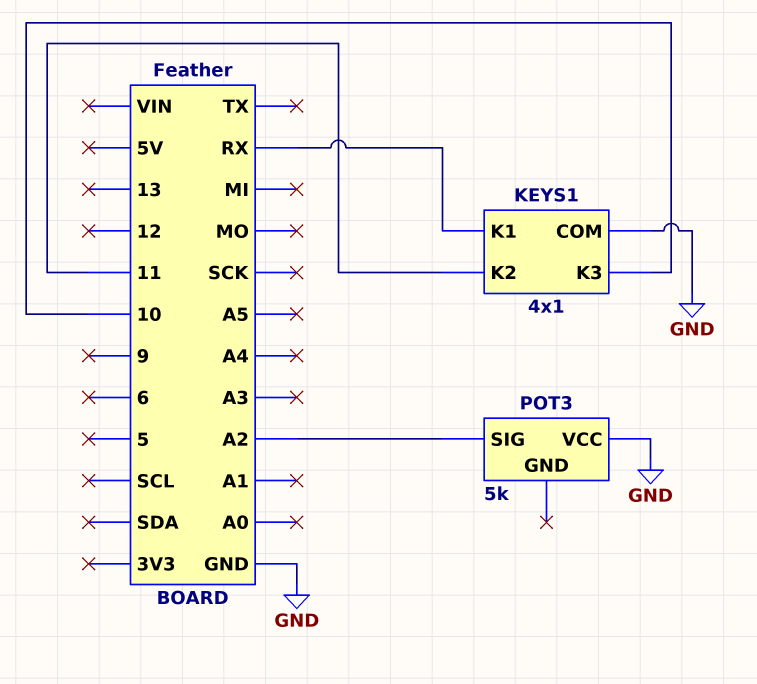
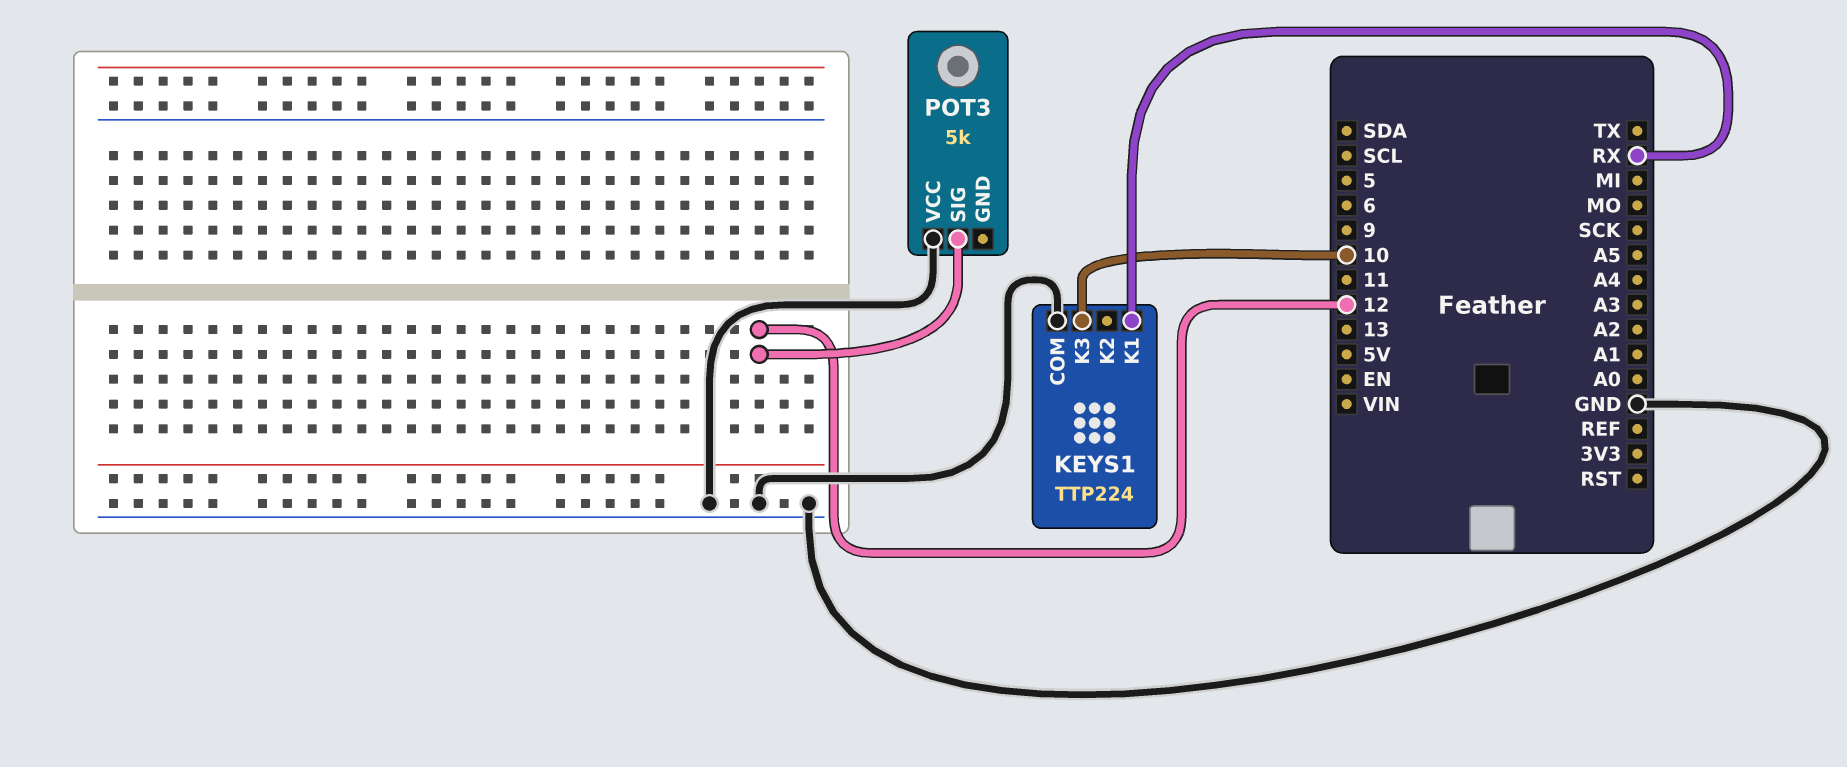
KEYS1: 4x1 -> TTP224
KEYS1 pin K2: 11 -> none
POT3 pin SIG: A2 -> 12

